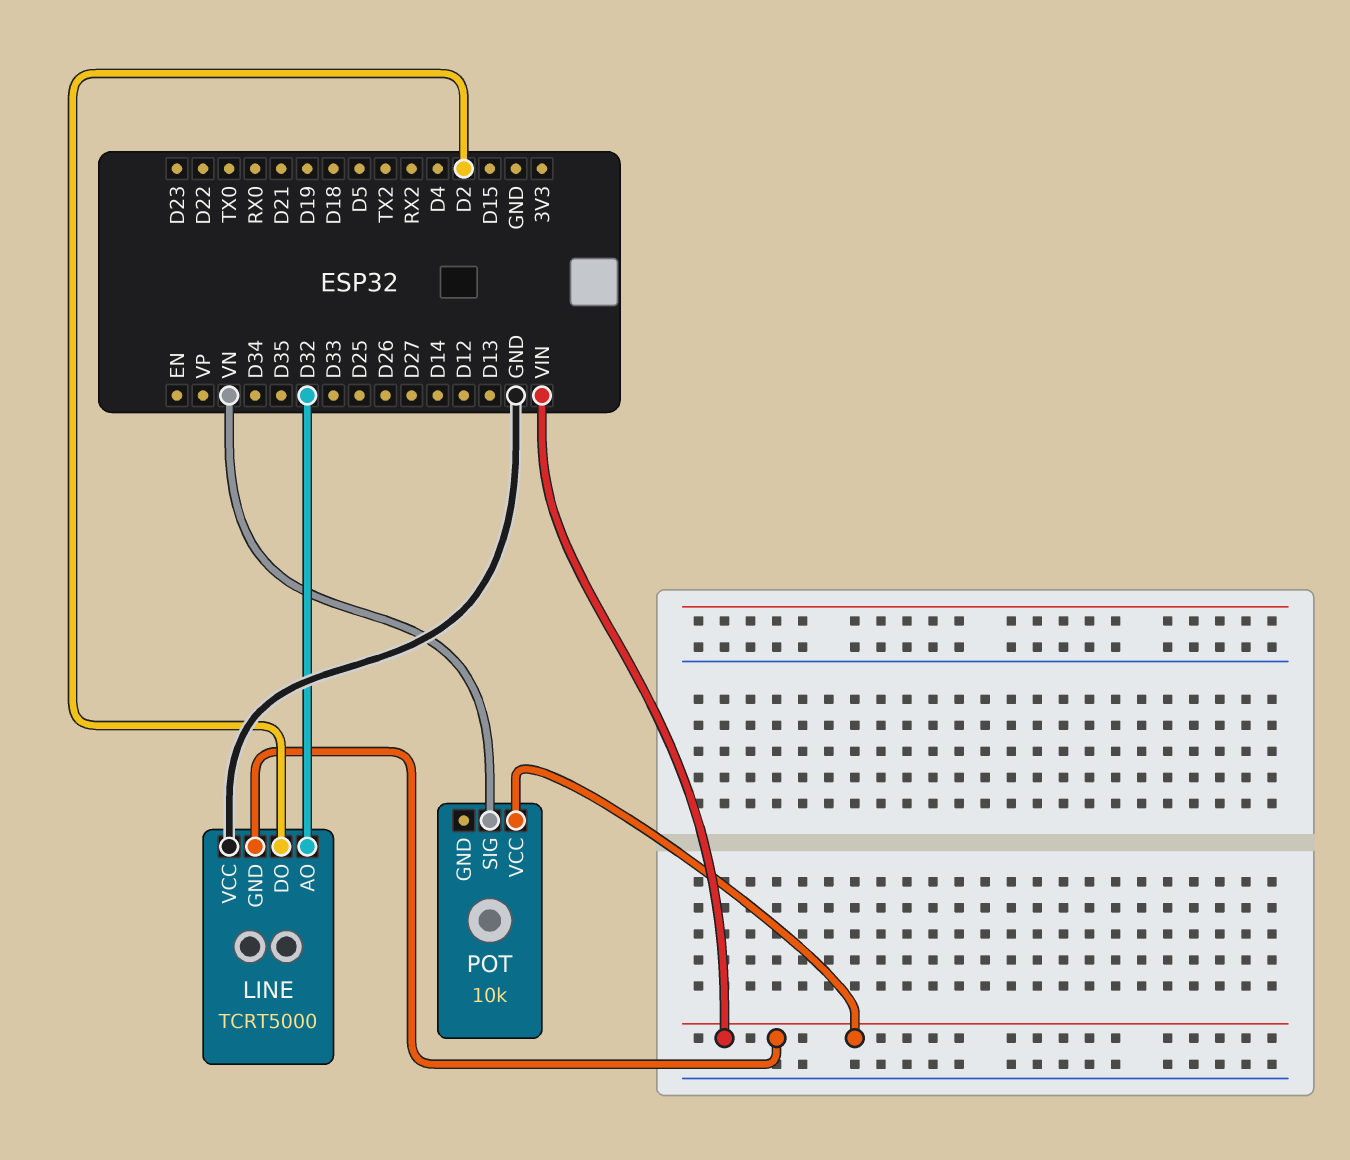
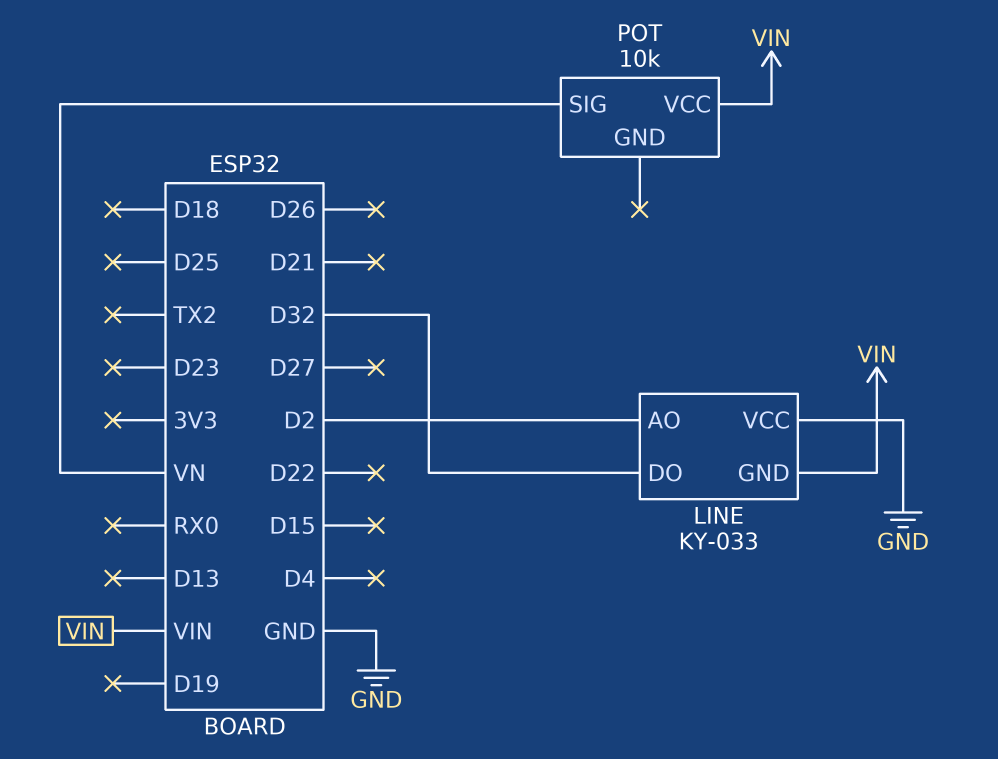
LINE: TCRT5000 -> KY-033
LINE pin AO: D32 -> D2
LINE pin DO: D2 -> D32

